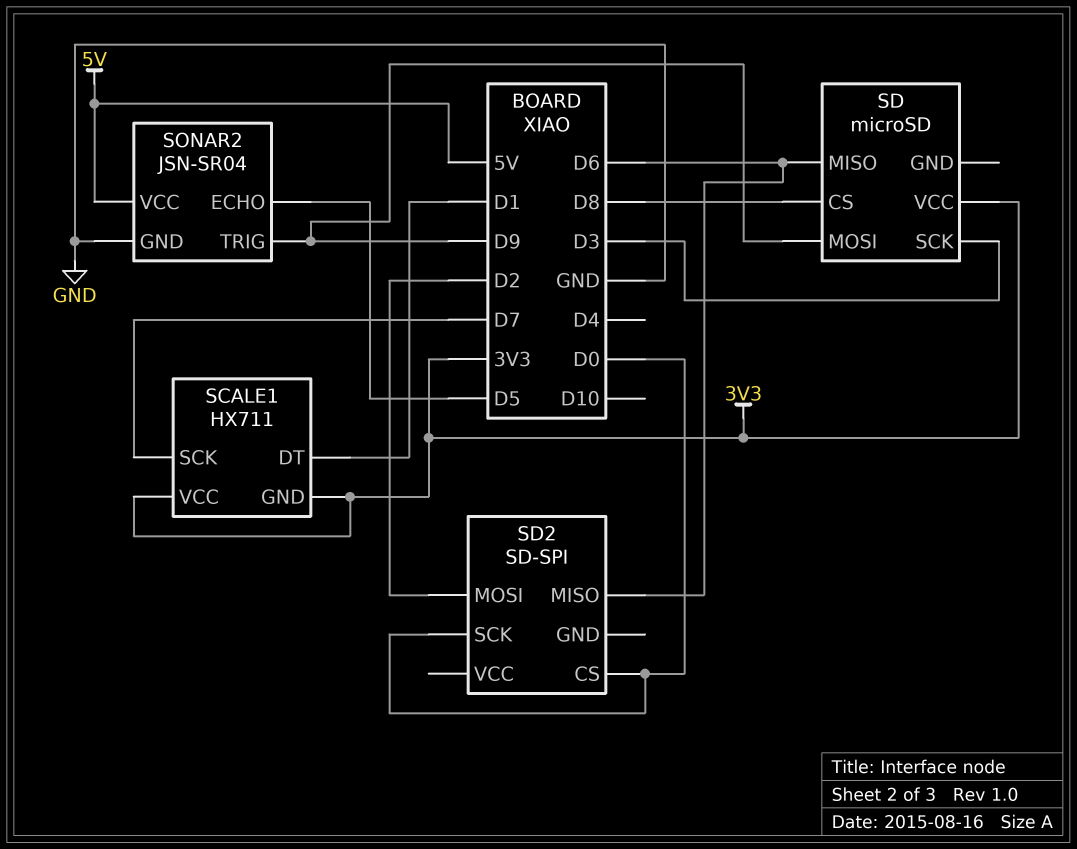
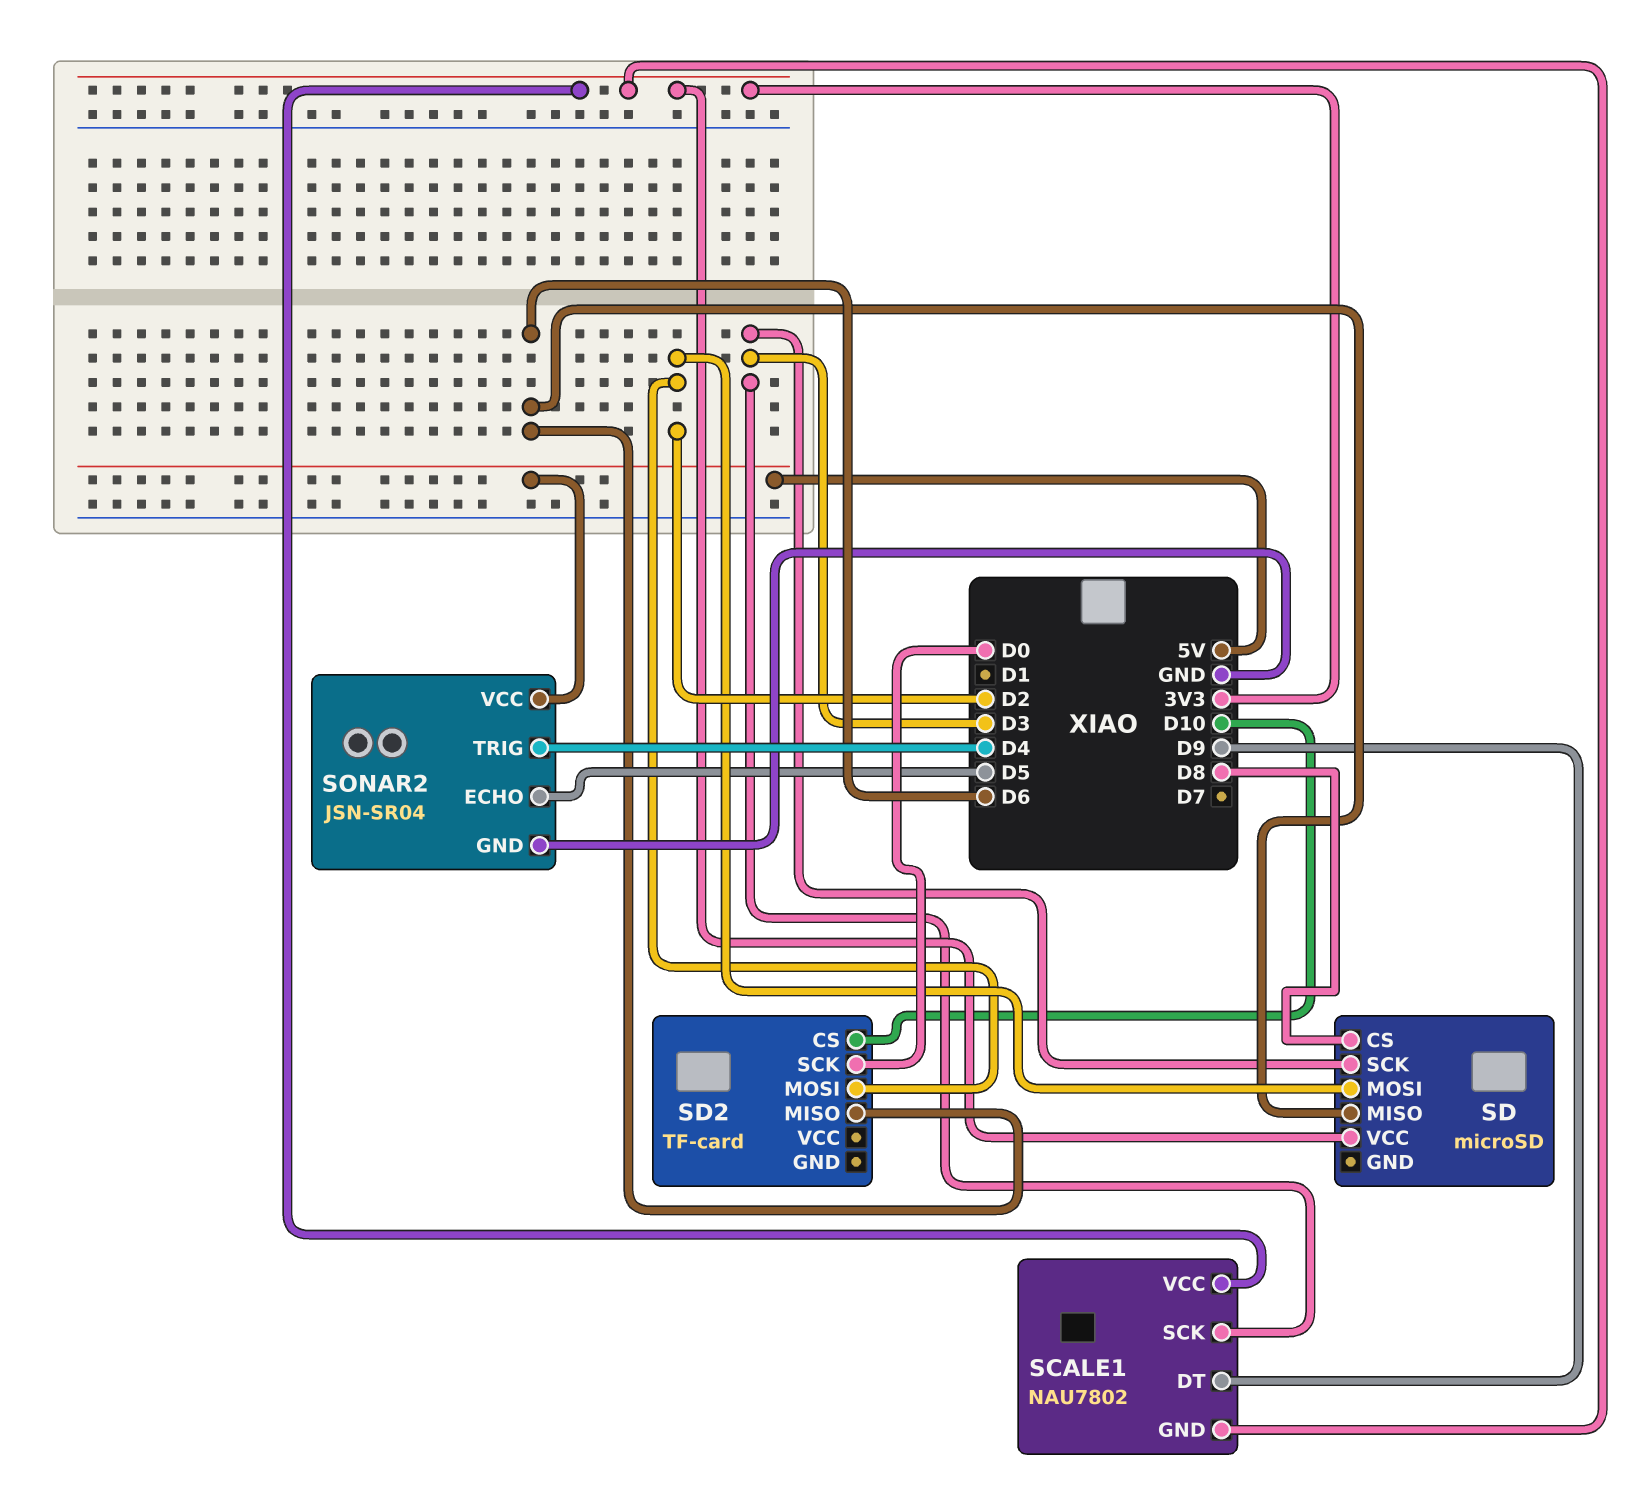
SCALE1: HX711 -> NAU7802
SCALE1 pin DT: D1 -> D9
SCALE1 pin SCK: D7 -> D3
SD pin MOSI: D9 -> D2
SD2: SD-SPI -> TF-card
SD2 pin CS: D0 -> D10
SONAR2 pin TRIG: D9 -> D4

